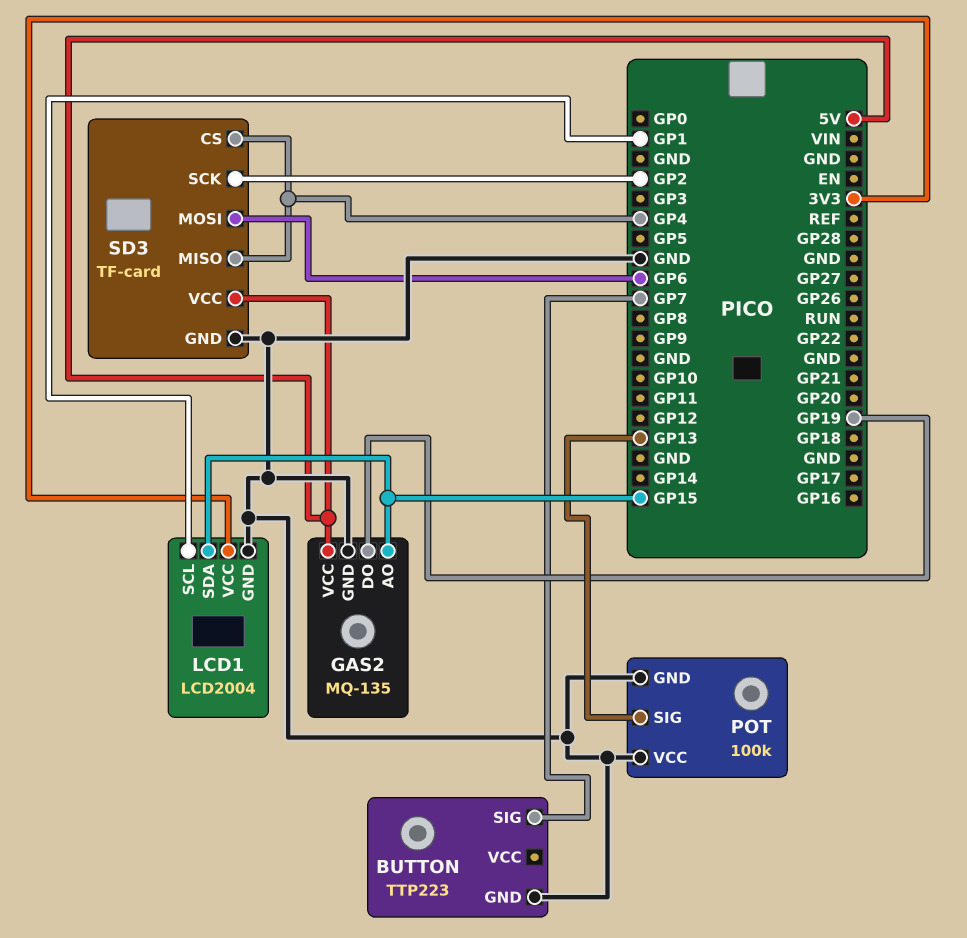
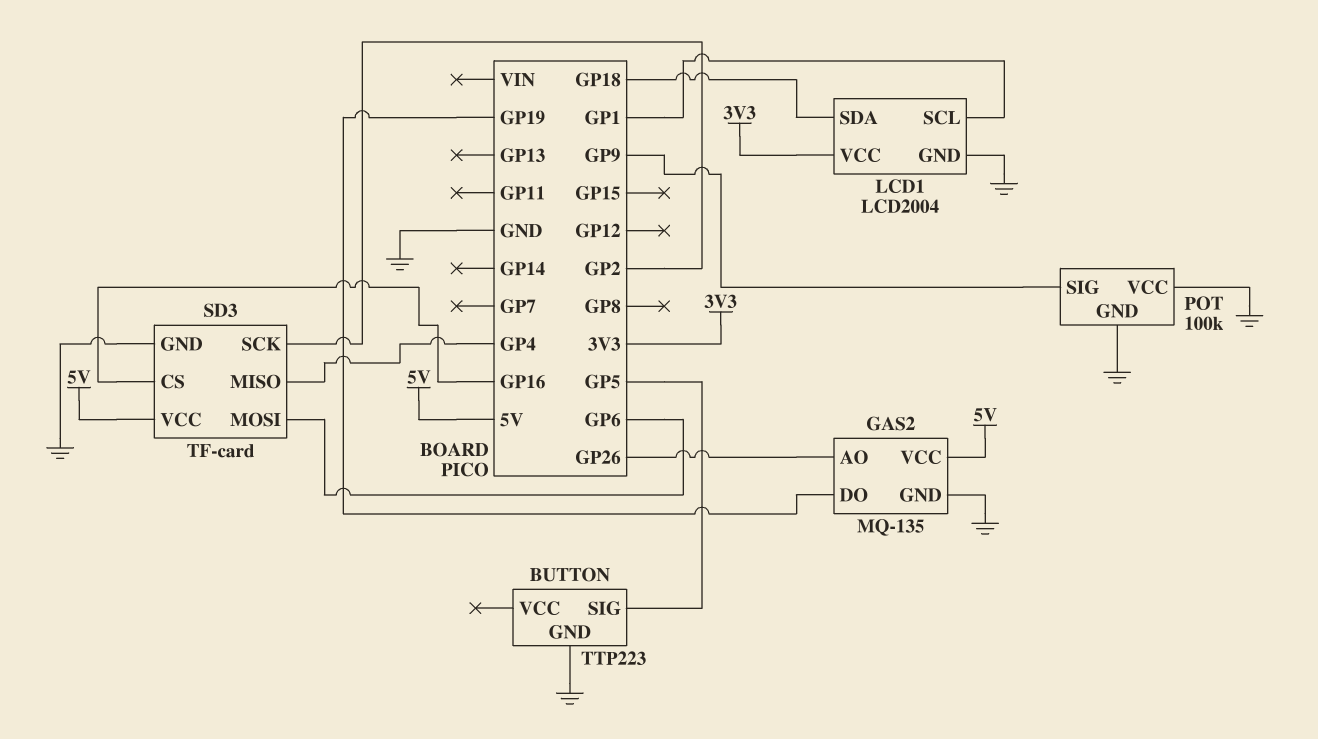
BUTTON pin SIG: GP7 -> GP5
GAS2 pin AO: GP15 -> GP26
LCD1 pin SDA: GP15 -> GP18
POT pin SIG: GP13 -> GP9
SD3 pin CS: GP4 -> GP16

